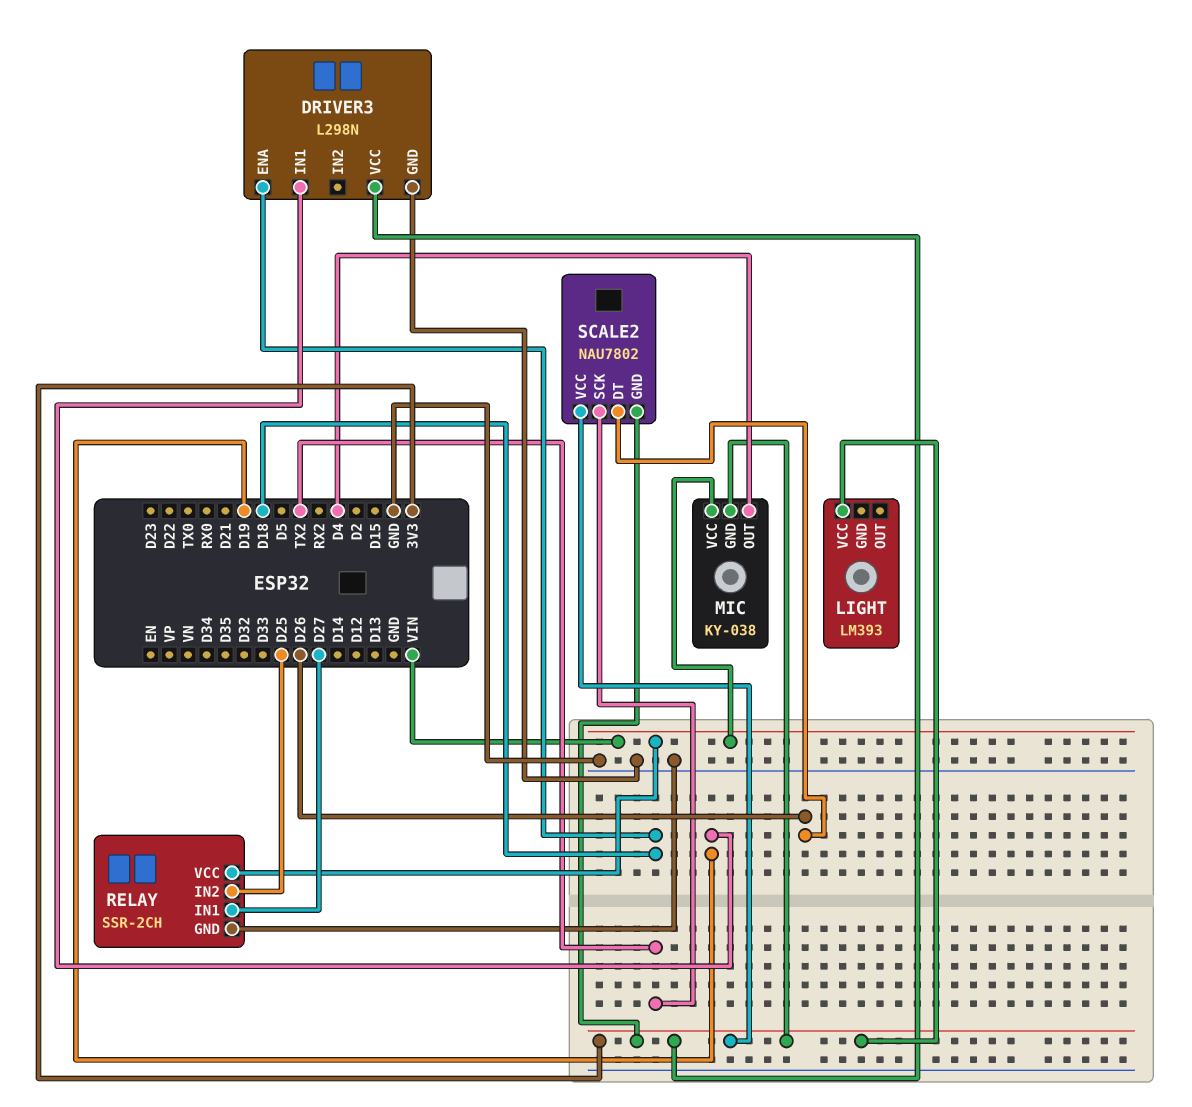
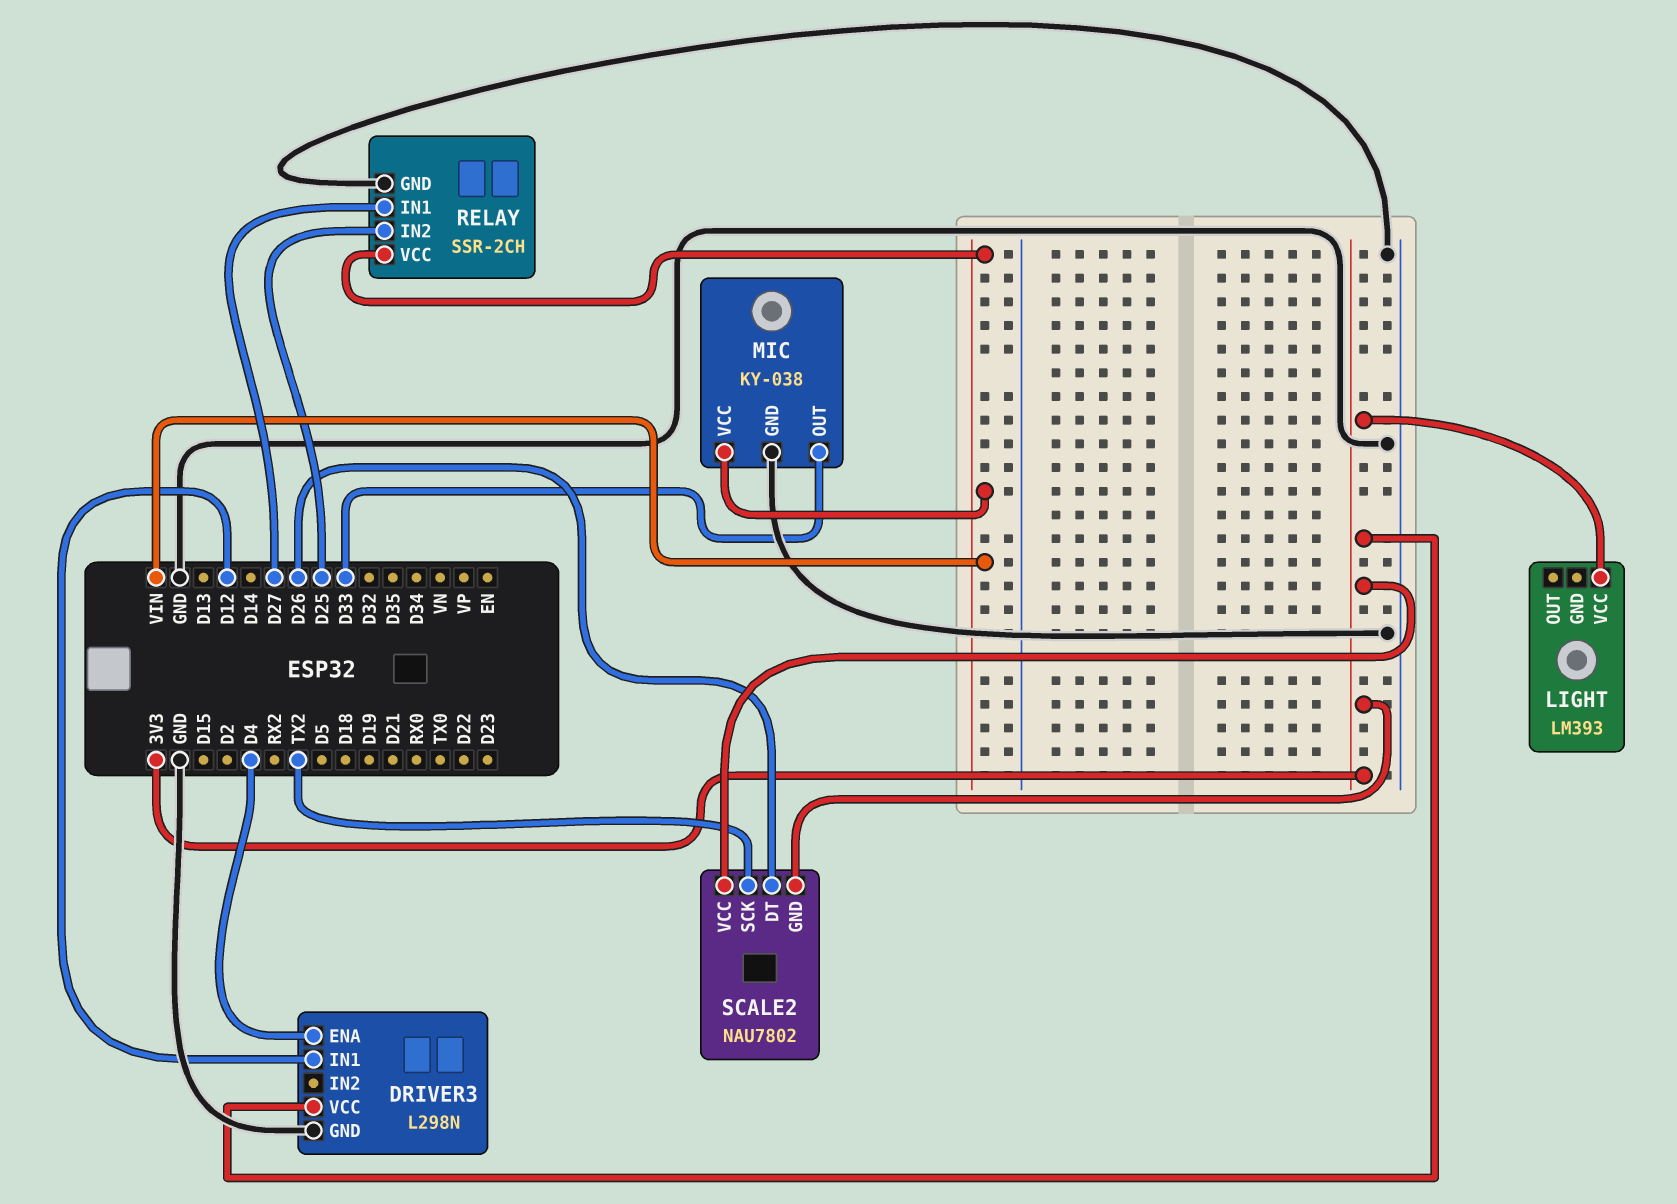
DRIVER3 pin ENA: D18 -> D4
DRIVER3 pin IN1: D19 -> D12
MIC pin GND: 3V3 -> GND
MIC pin OUT: D4 -> D33

